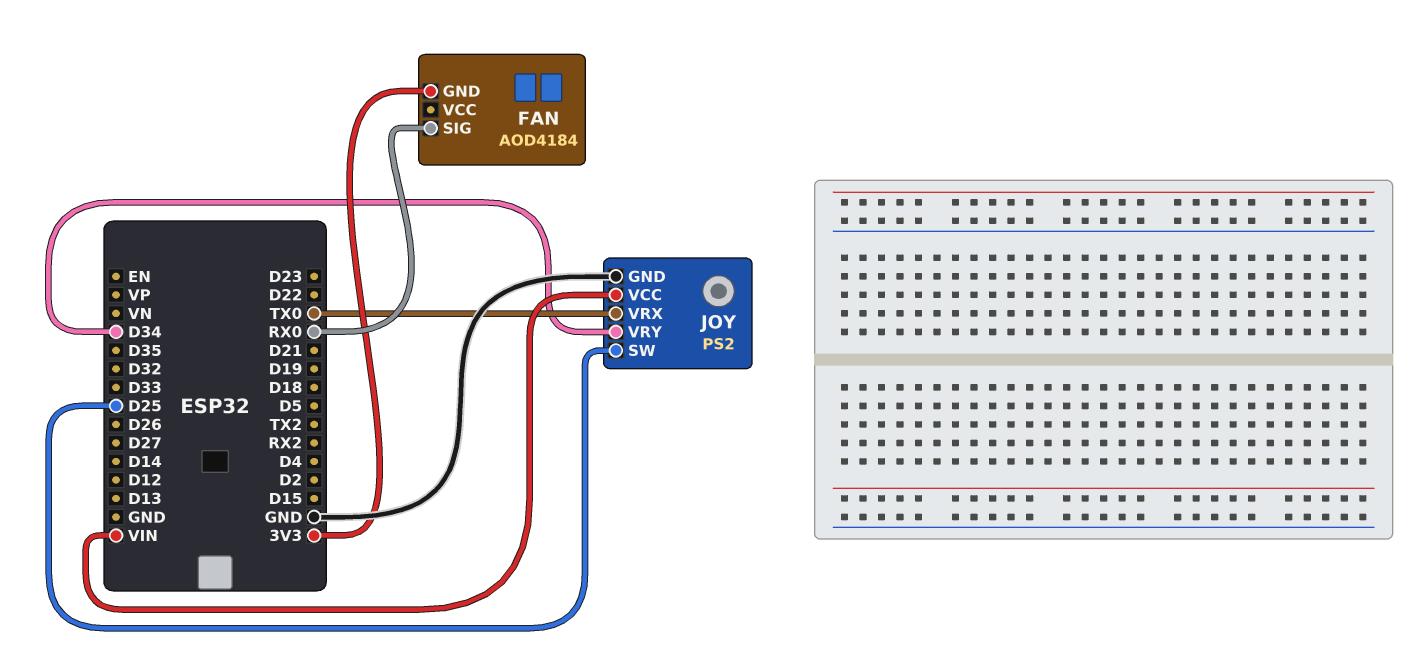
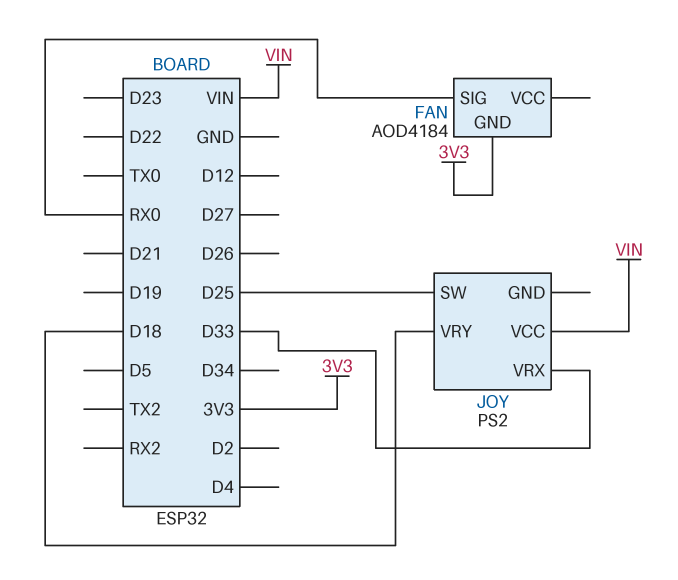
JOY pin GND: GND -> none
JOY pin VRX: TX0 -> D33
JOY pin VRY: D34 -> D18

